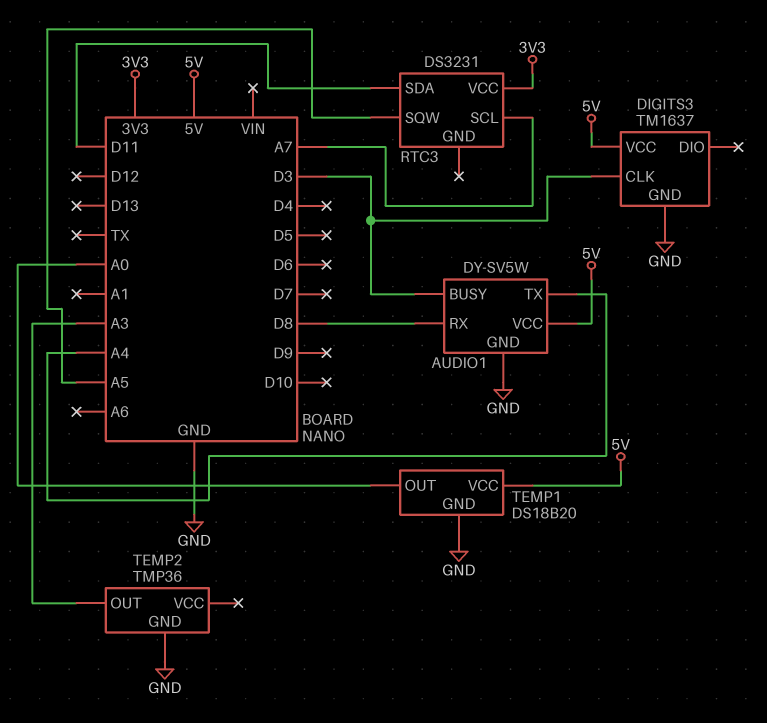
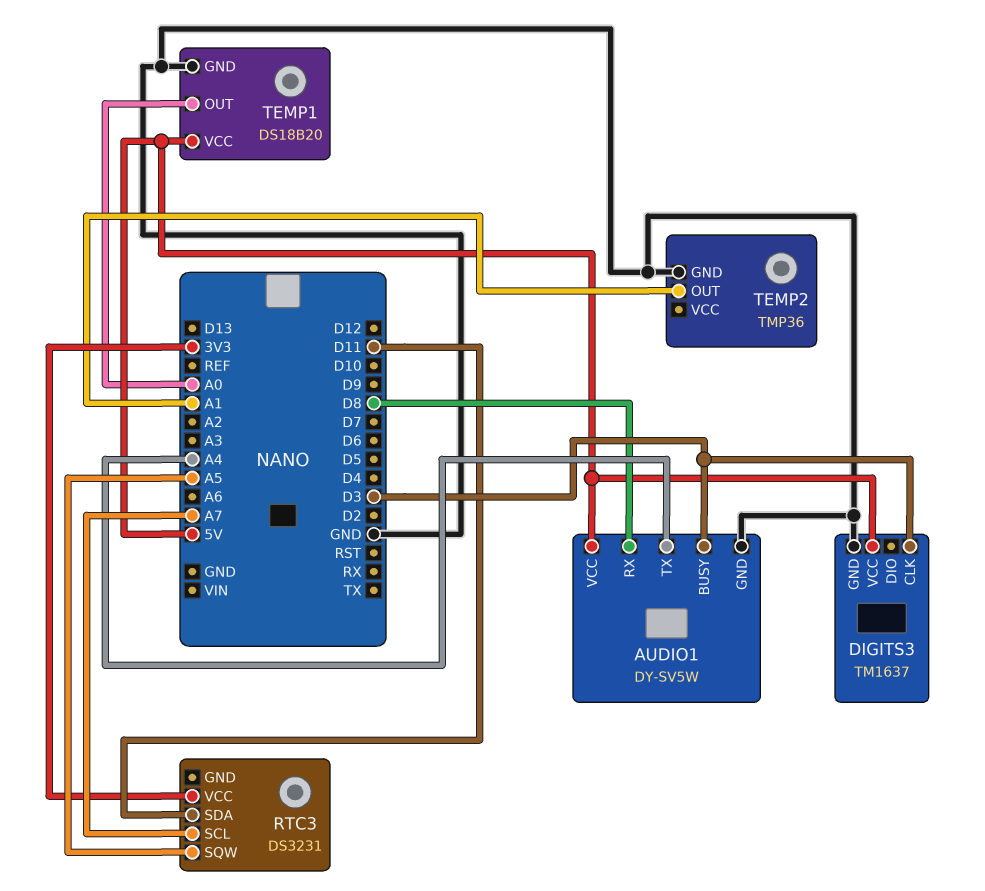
TEMP2 pin OUT: A3 -> A1

